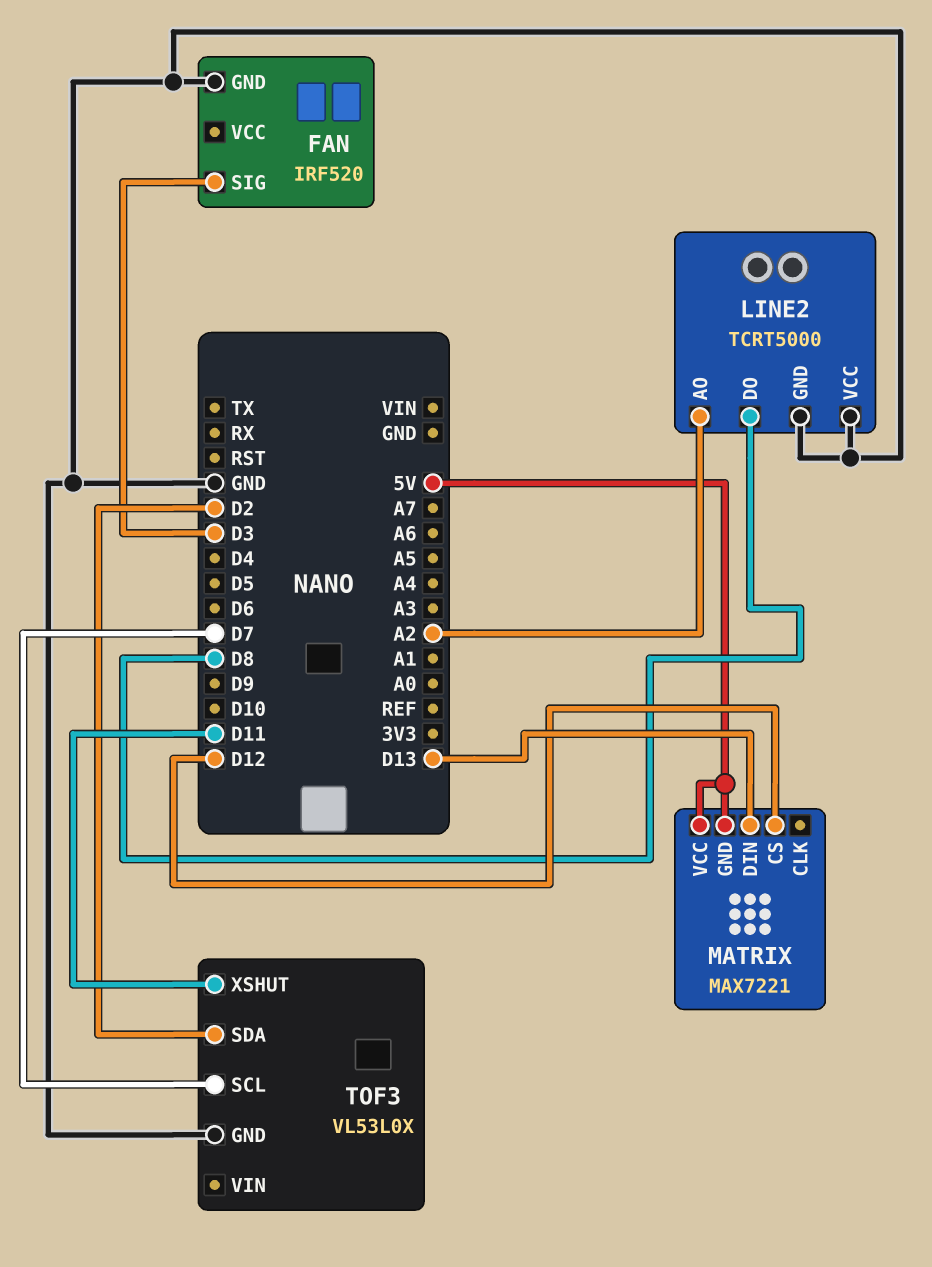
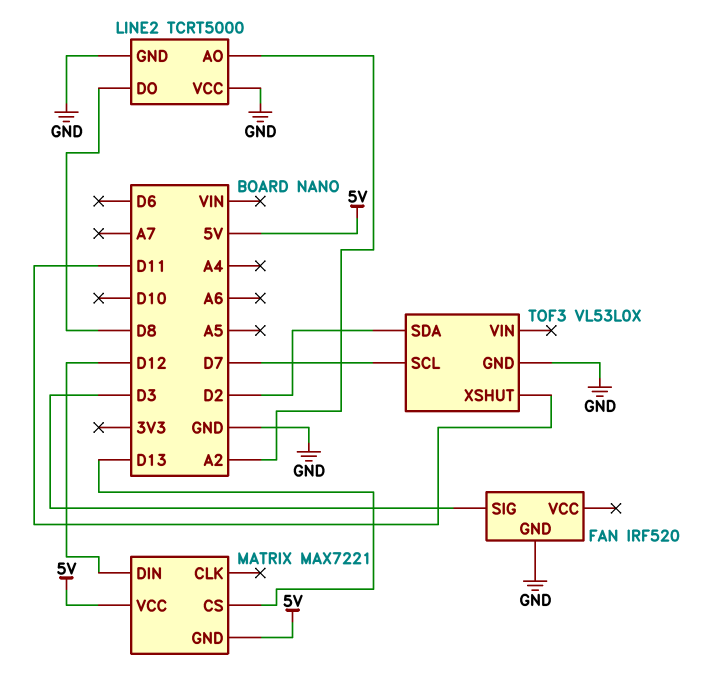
MATRIX pin CS: D12 -> D13
MATRIX pin DIN: D13 -> D12

